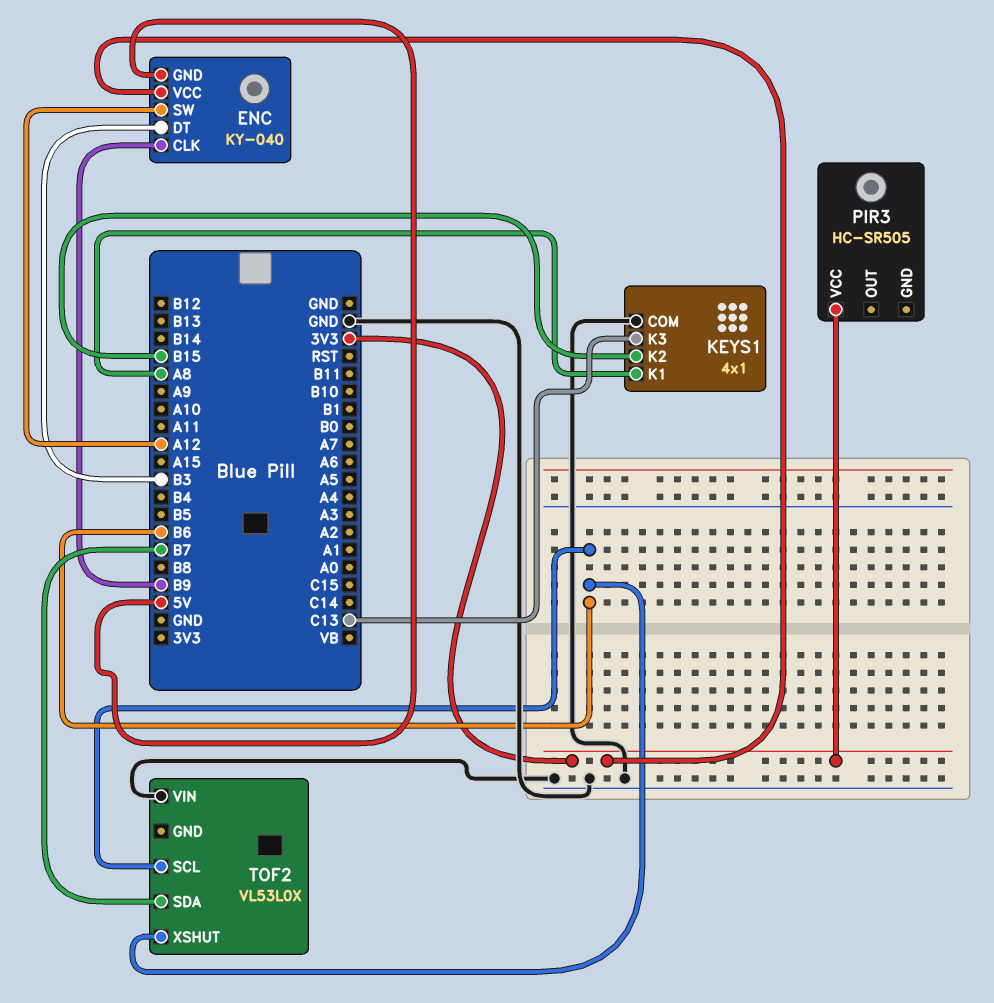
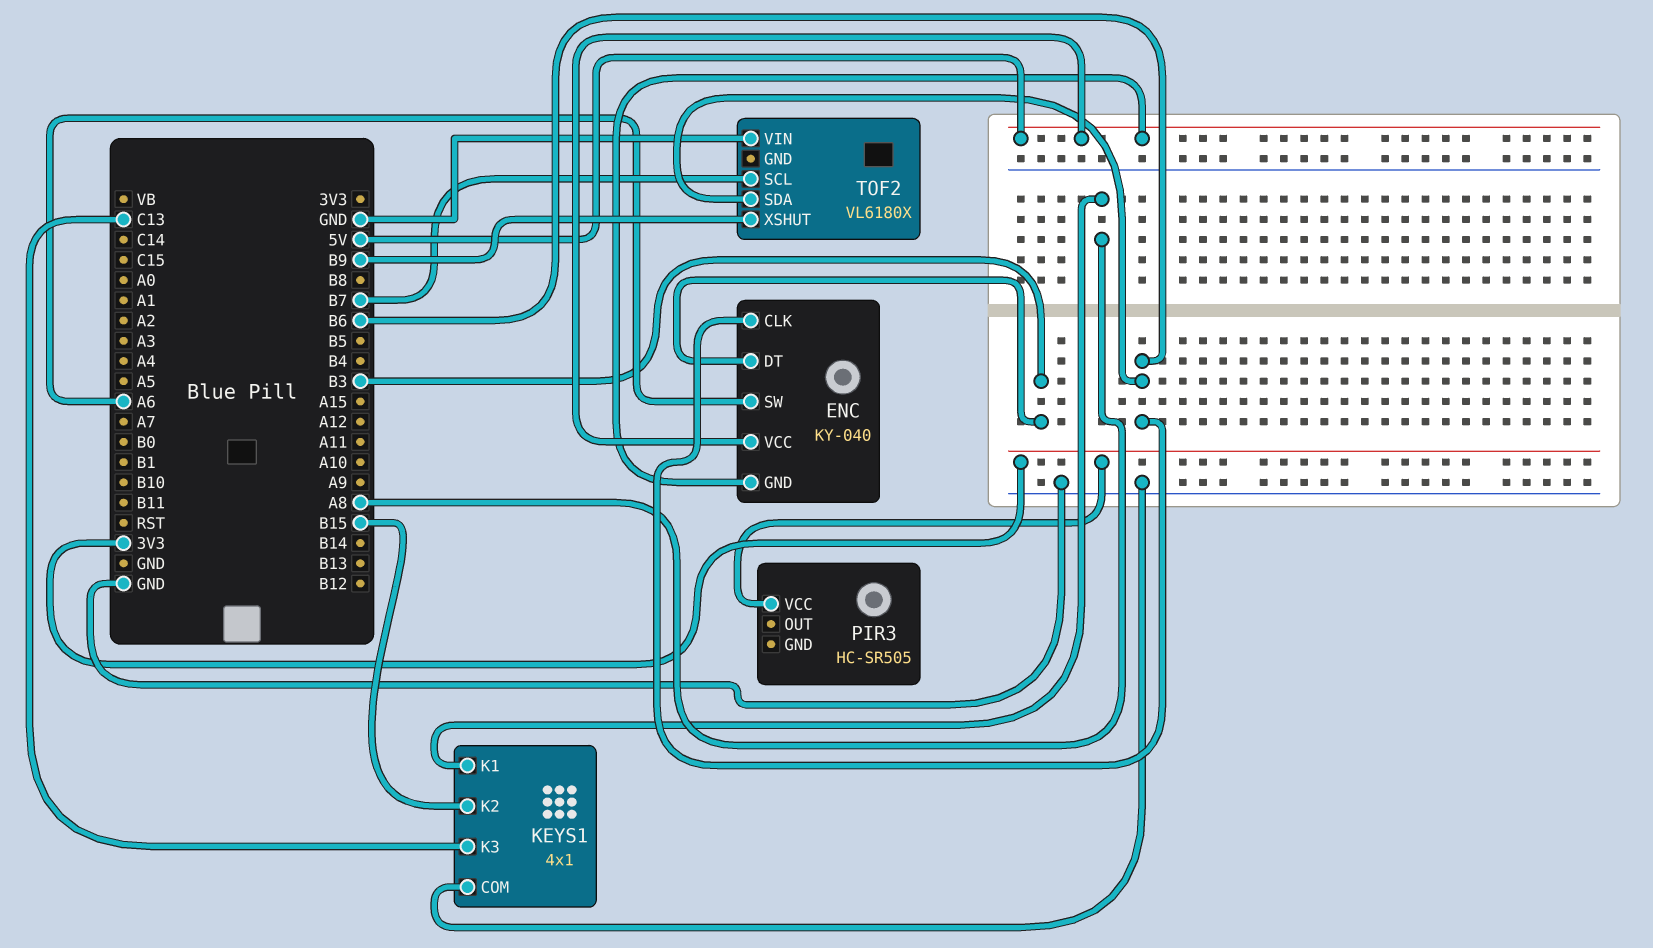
ENC pin CLK: B9 -> B6
ENC pin SW: A12 -> A6
ENC pin VCC: 3V3 -> 5V
TOF2: VL53L0X -> VL6180X
TOF2 pin SCL: B6 -> B7
TOF2 pin SDA: B7 -> B6
TOF2 pin XSHUT: B6 -> B9

